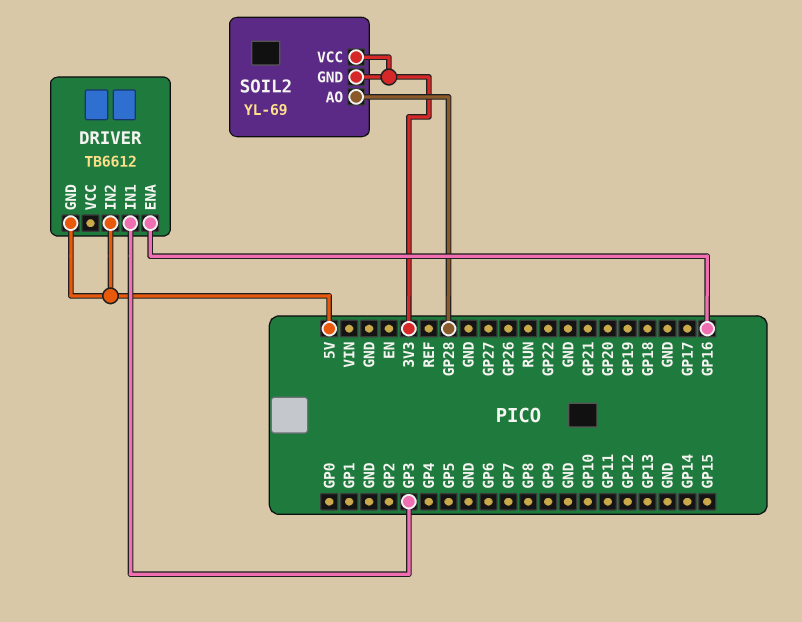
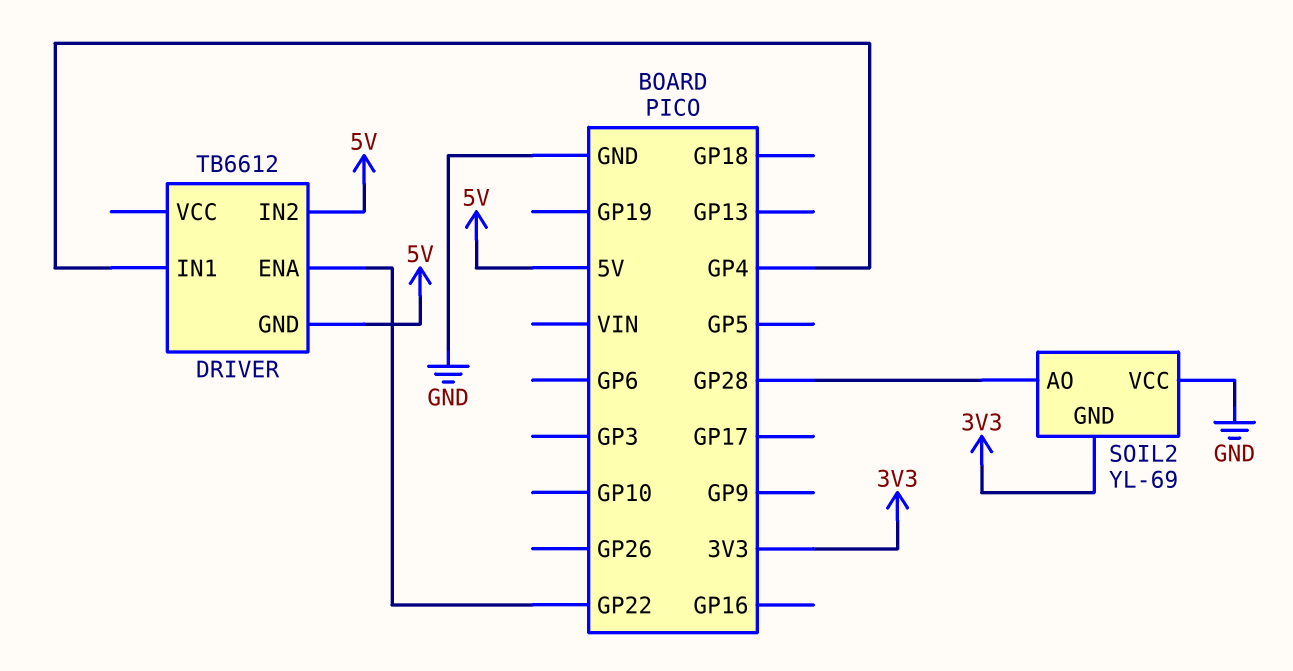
DRIVER pin ENA: GP16 -> GP22
DRIVER pin IN1: GP3 -> GP4
SOIL2 pin VCC: 3V3 -> GND

